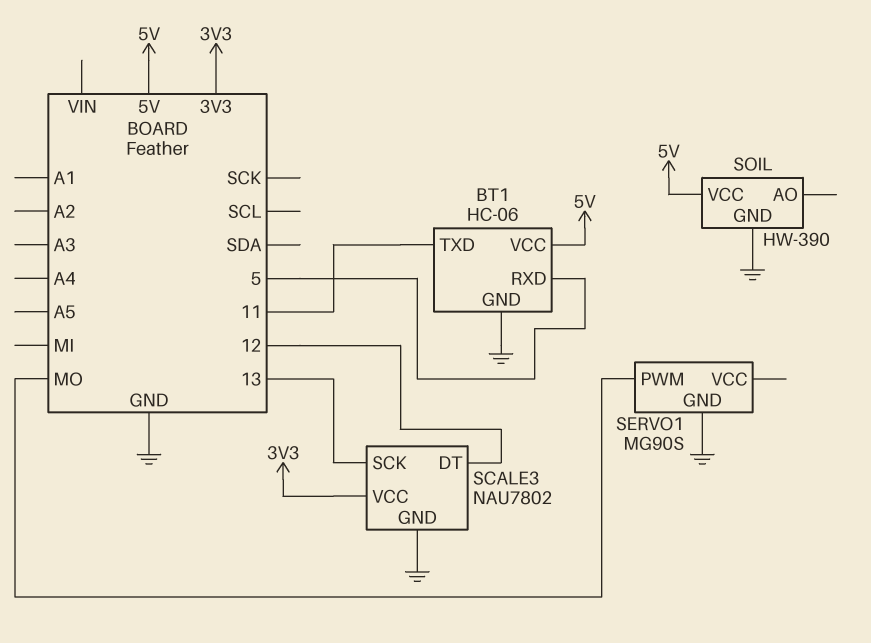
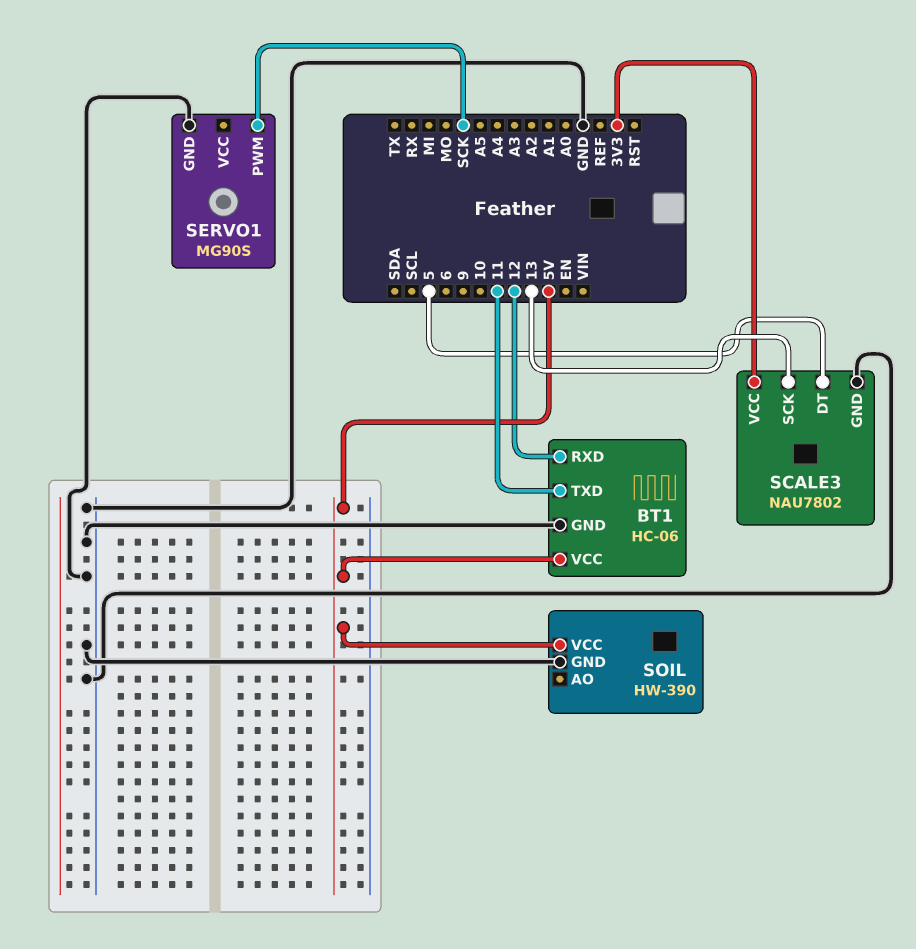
BT1 pin RXD: 5 -> 12
SCALE3 pin DT: 12 -> 5
SERVO1 pin PWM: MO -> SCK

